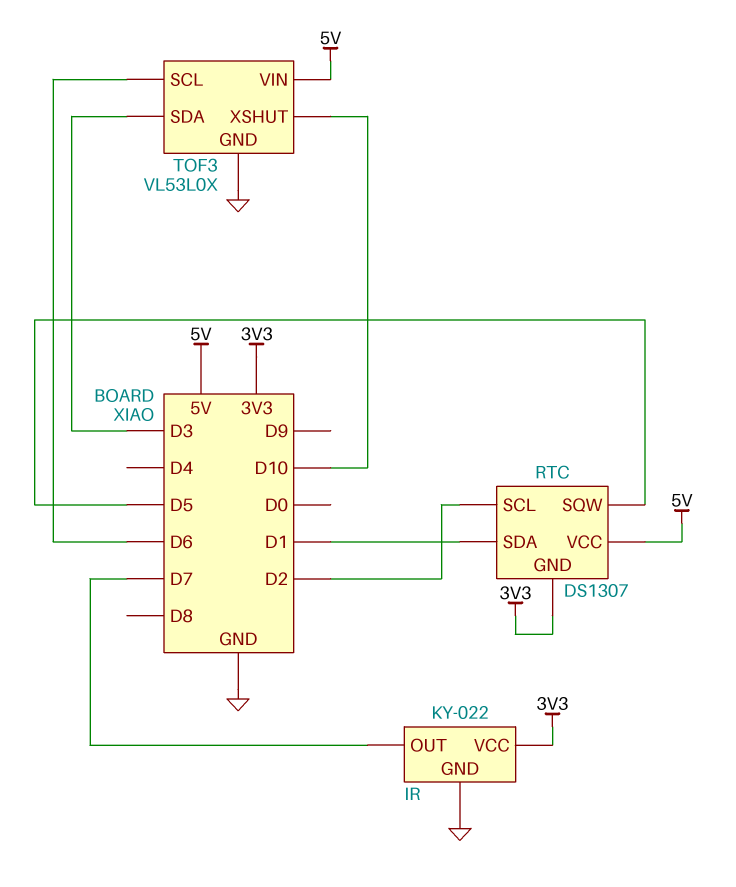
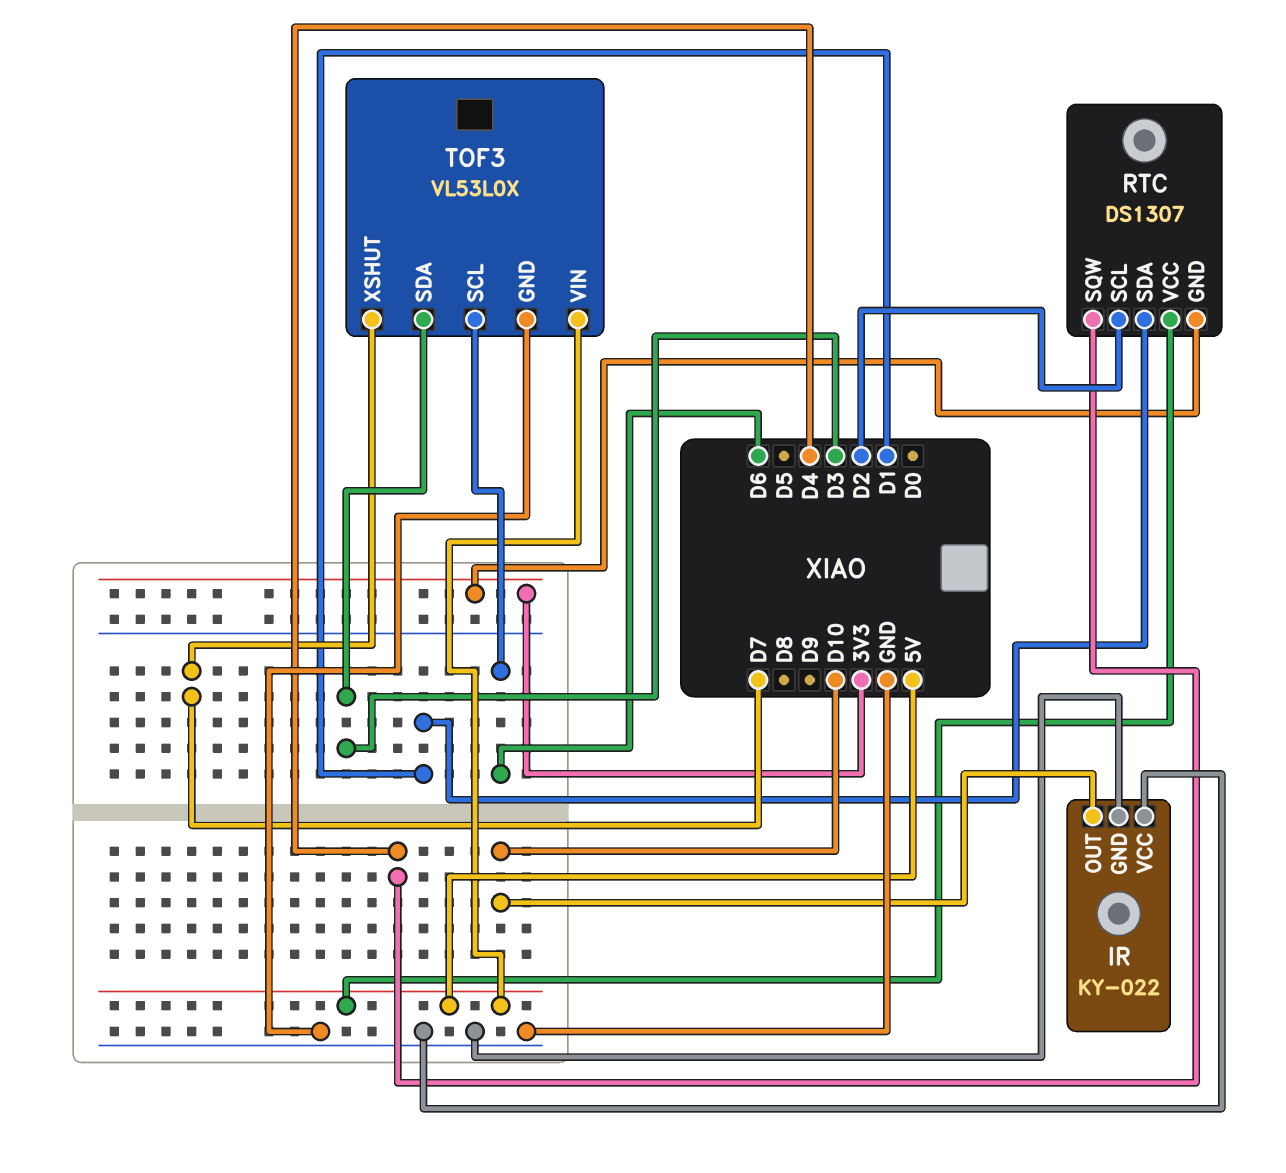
IR pin OUT: D7 -> D10
IR pin VCC: 3V3 -> GND
RTC pin SQW: D5 -> D4
TOF3 pin XSHUT: D10 -> D7

